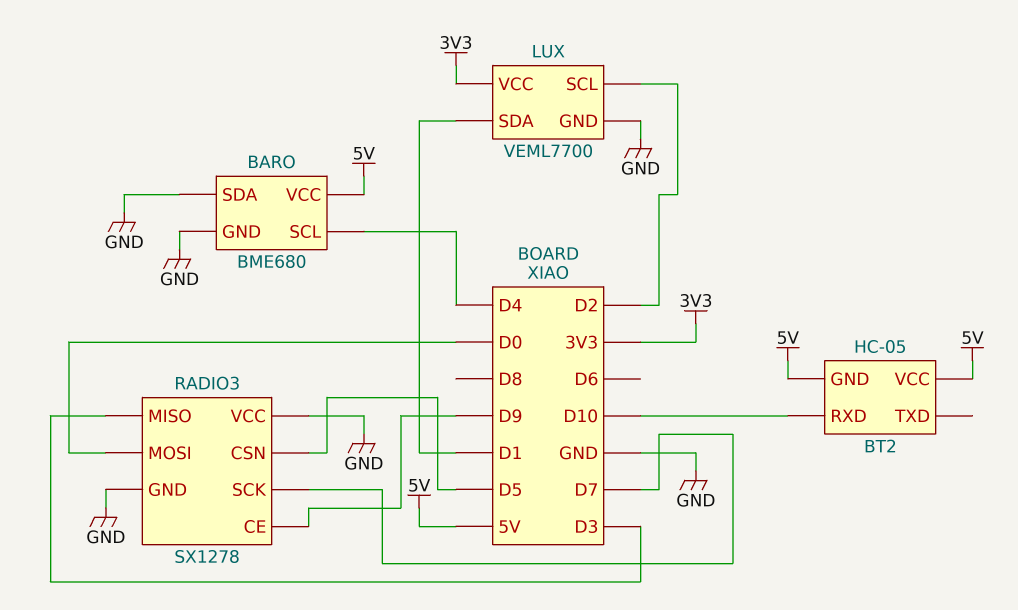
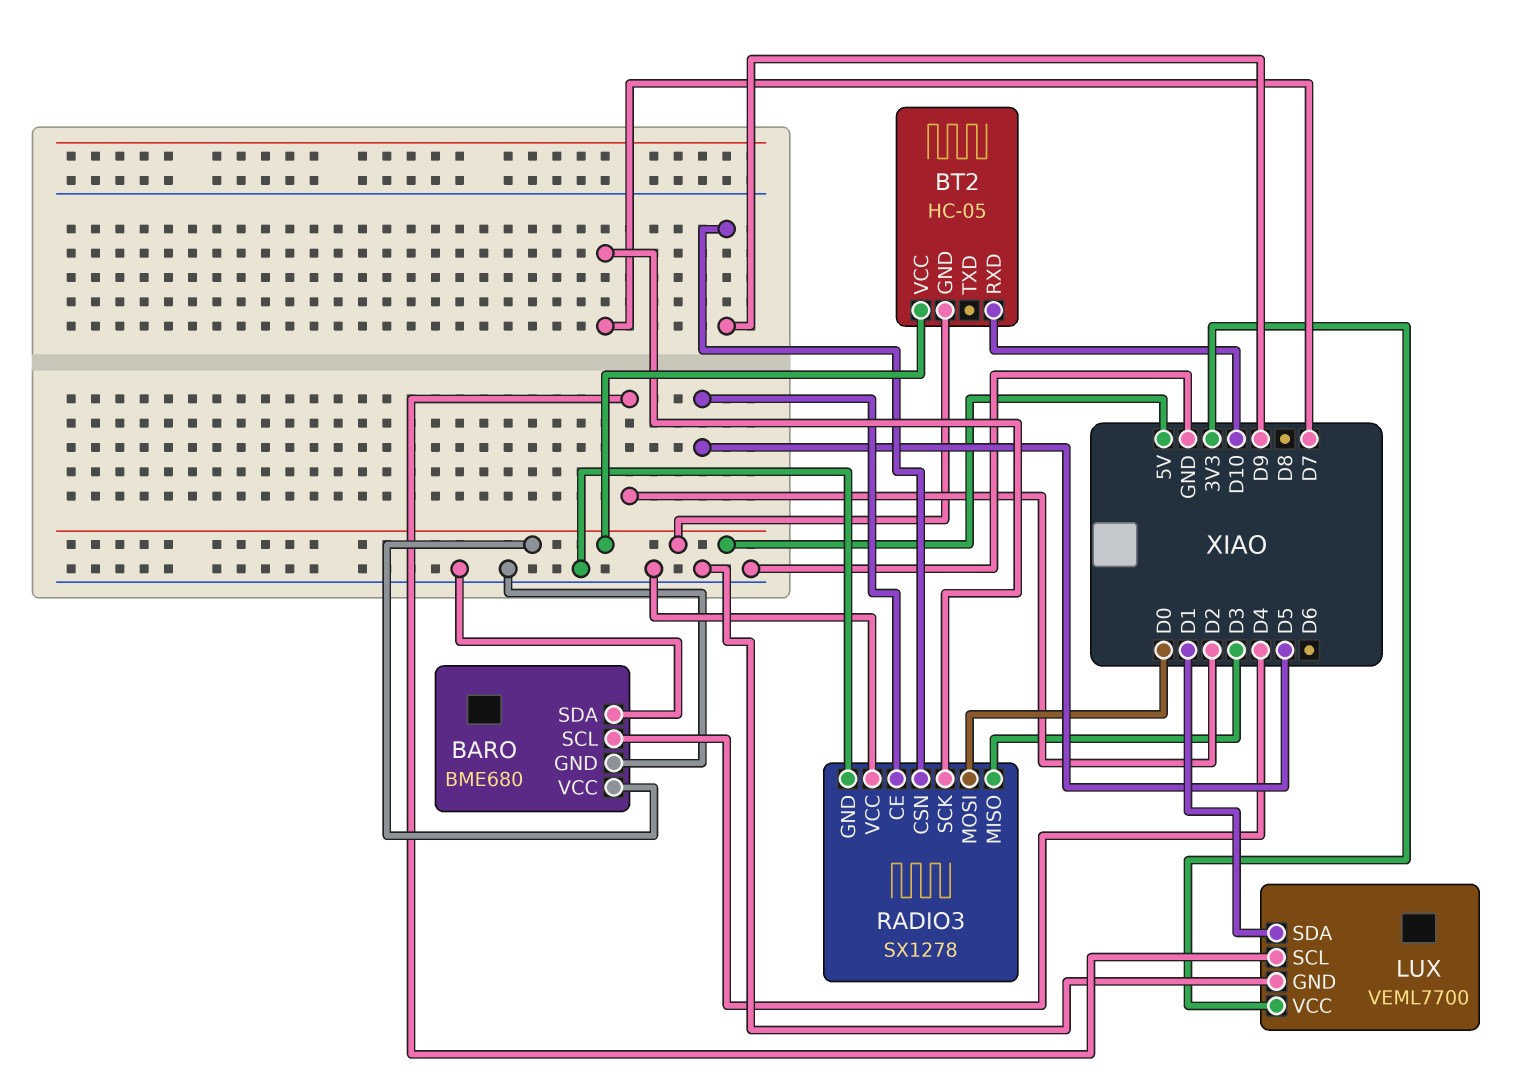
RADIO3 pin CE: D9 -> D5
RADIO3 pin CSN: D5 -> D9

